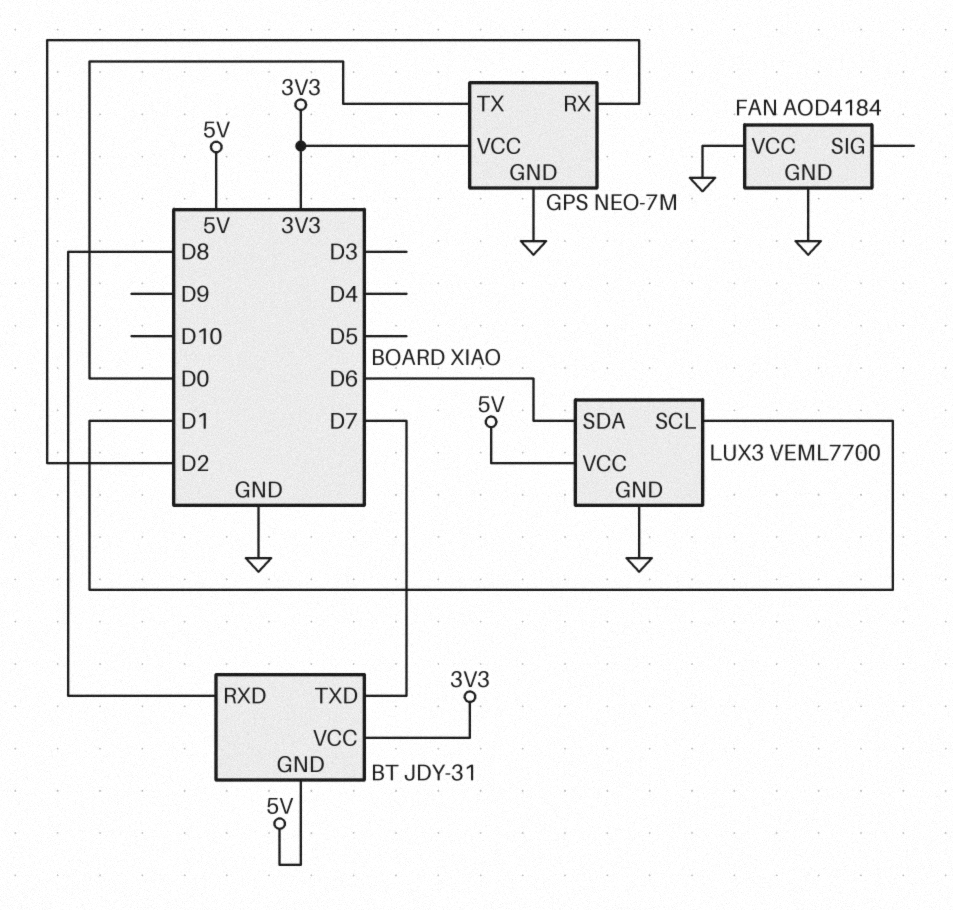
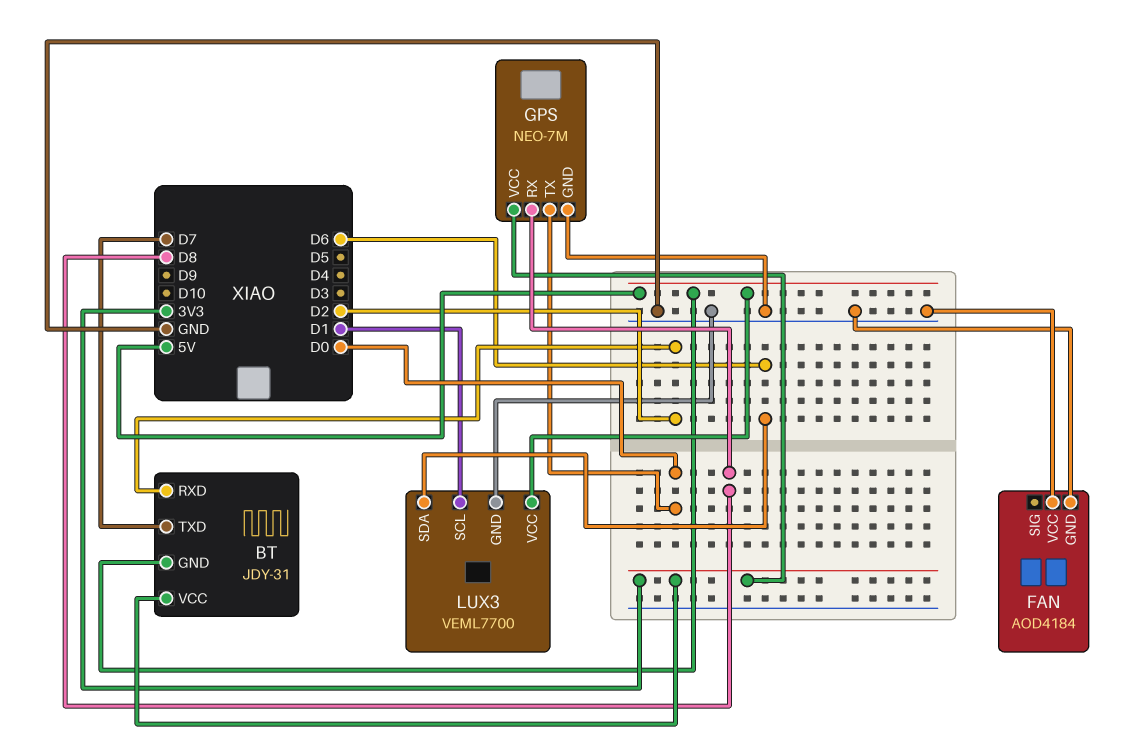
BT pin RXD: D8 -> D2
GPS pin RX: D2 -> D8

